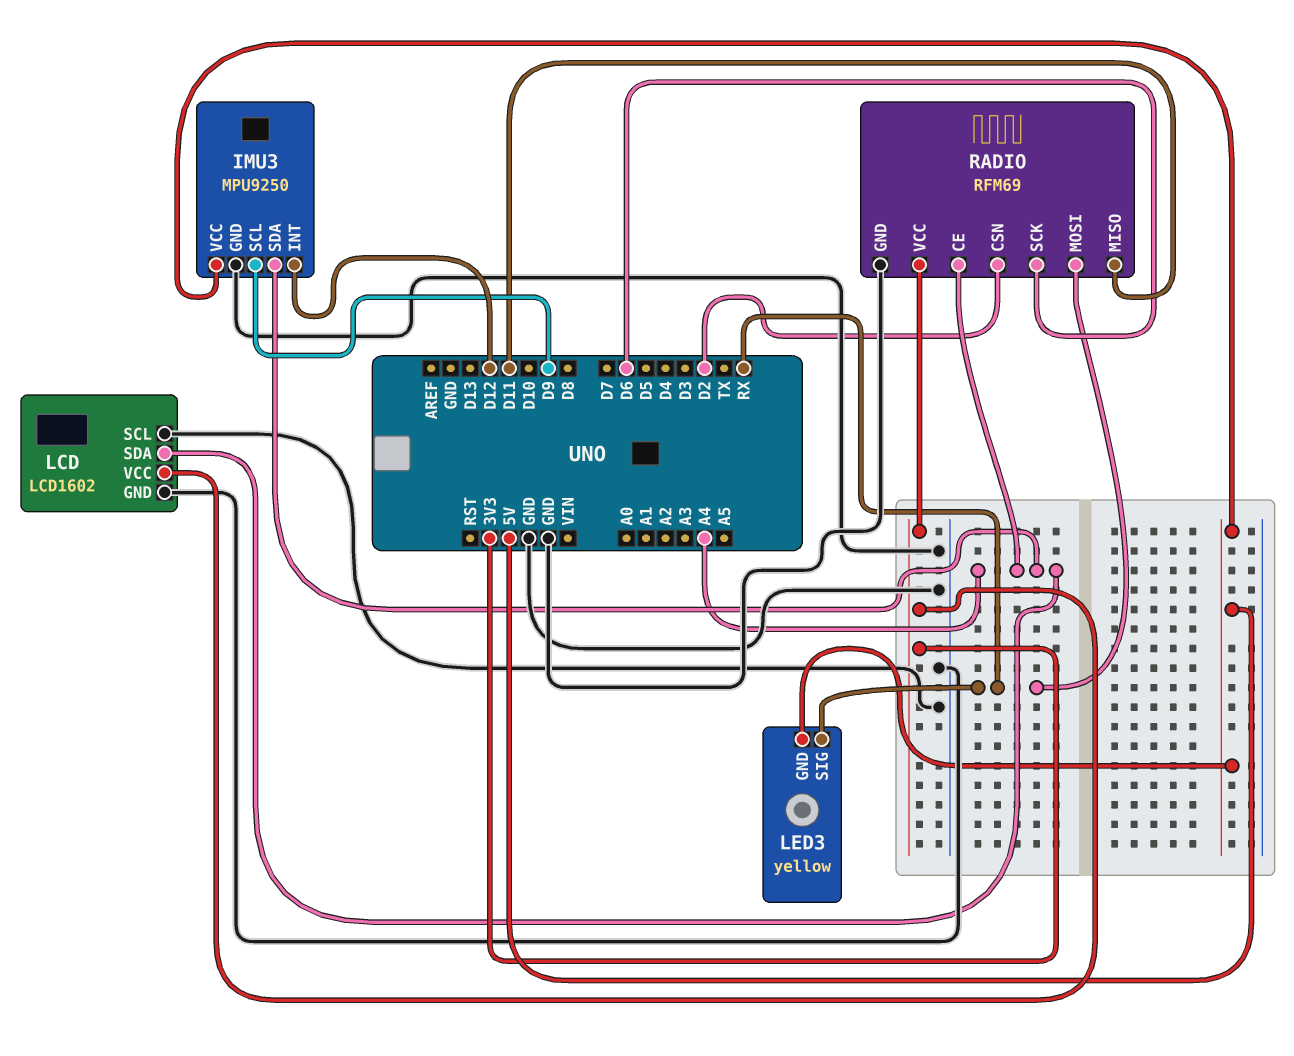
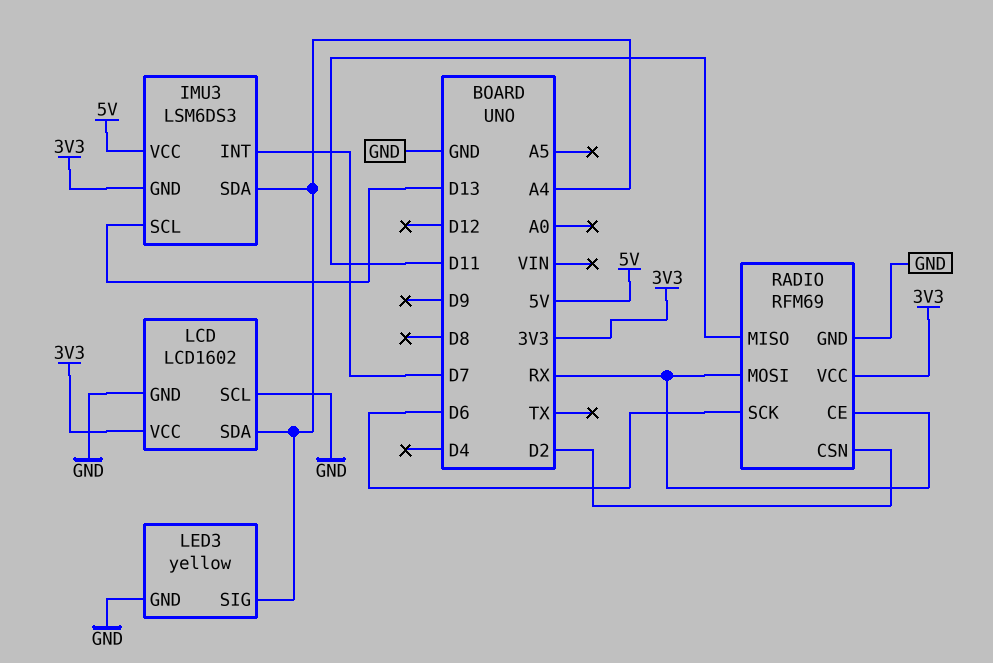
IMU3: MPU9250 -> LSM6DS3
IMU3 pin GND: GND -> 3V3
IMU3 pin INT: D12 -> D7
IMU3 pin SCL: D9 -> D13
LED3 pin GND: 5V -> GND
LED3 pin SIG: RX -> A4
RADIO pin CE: A4 -> RX

